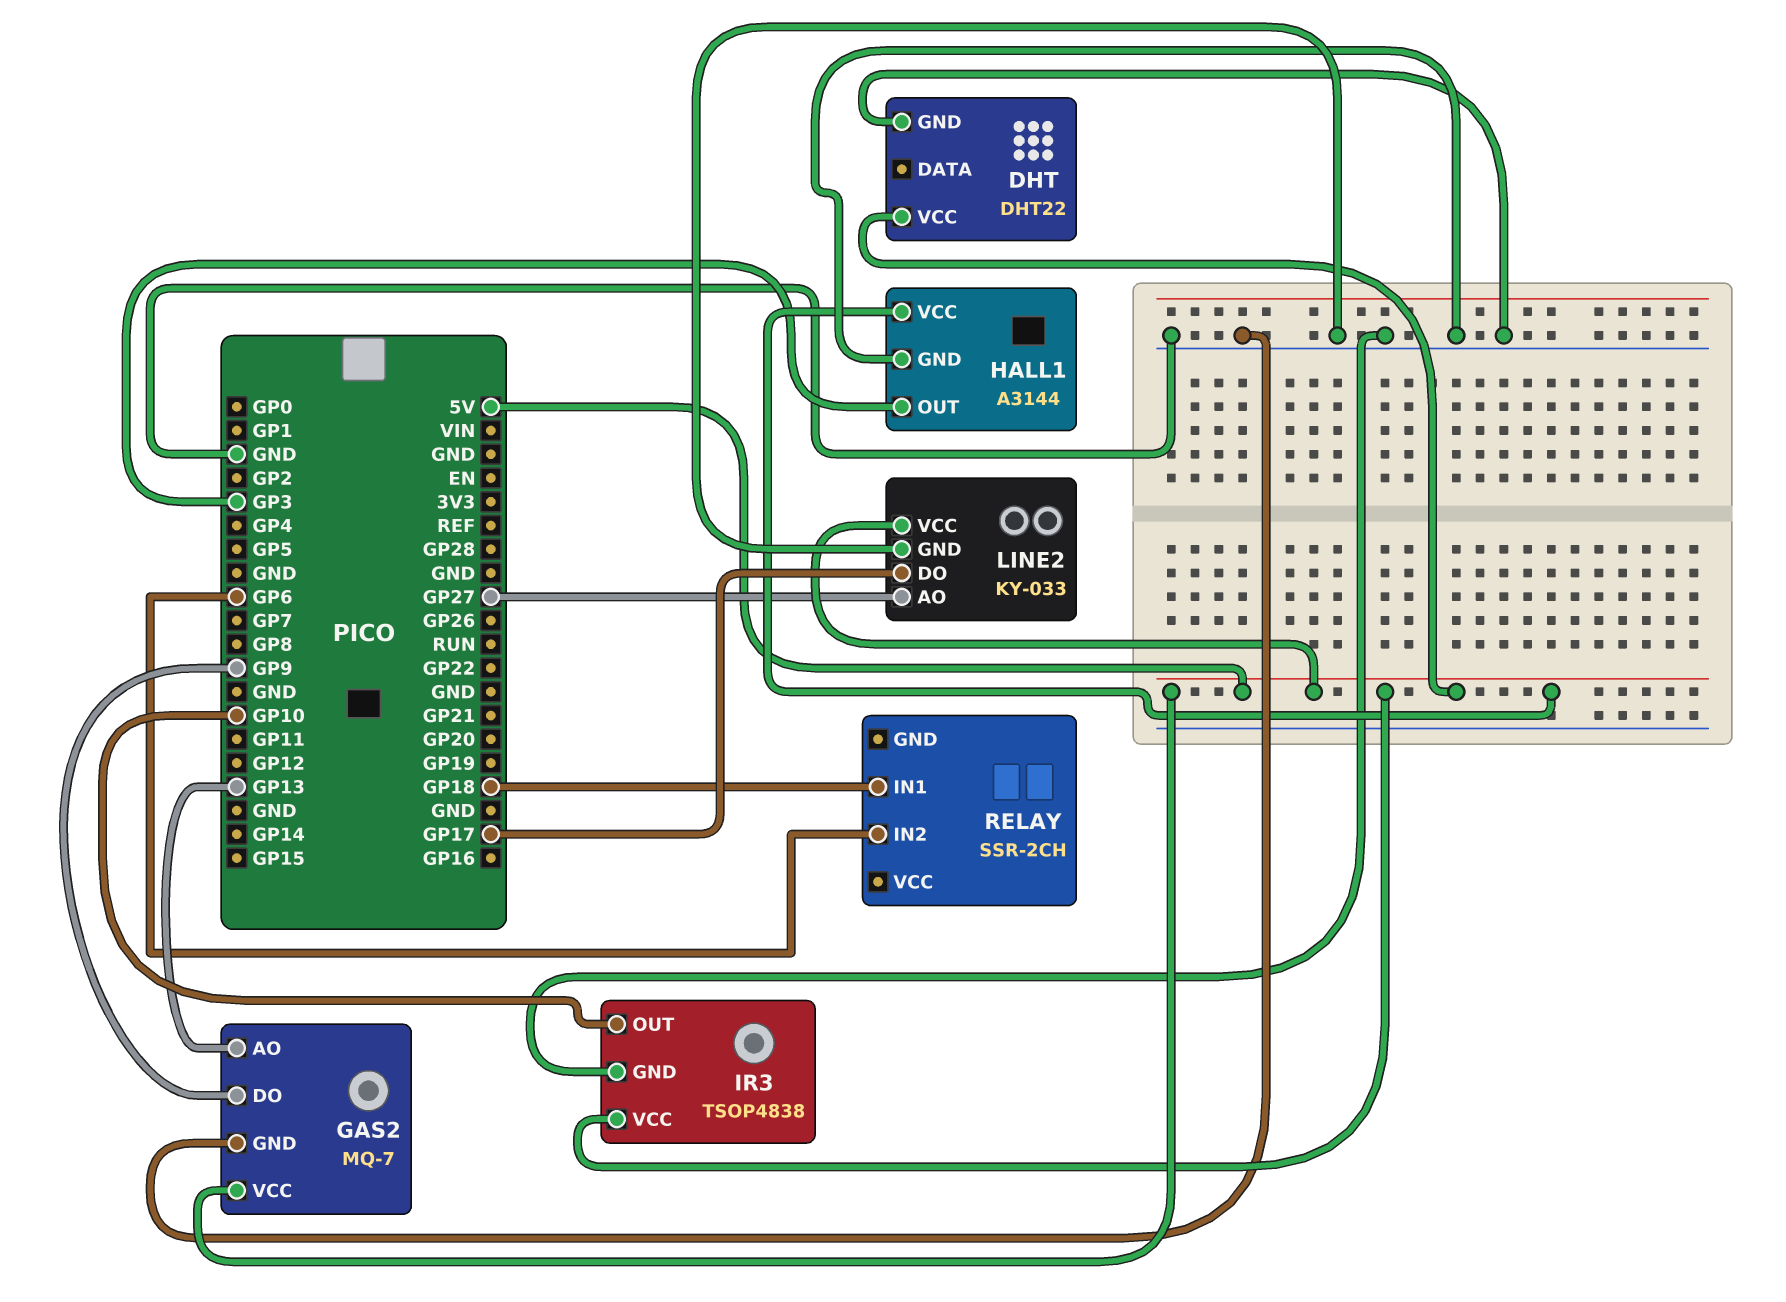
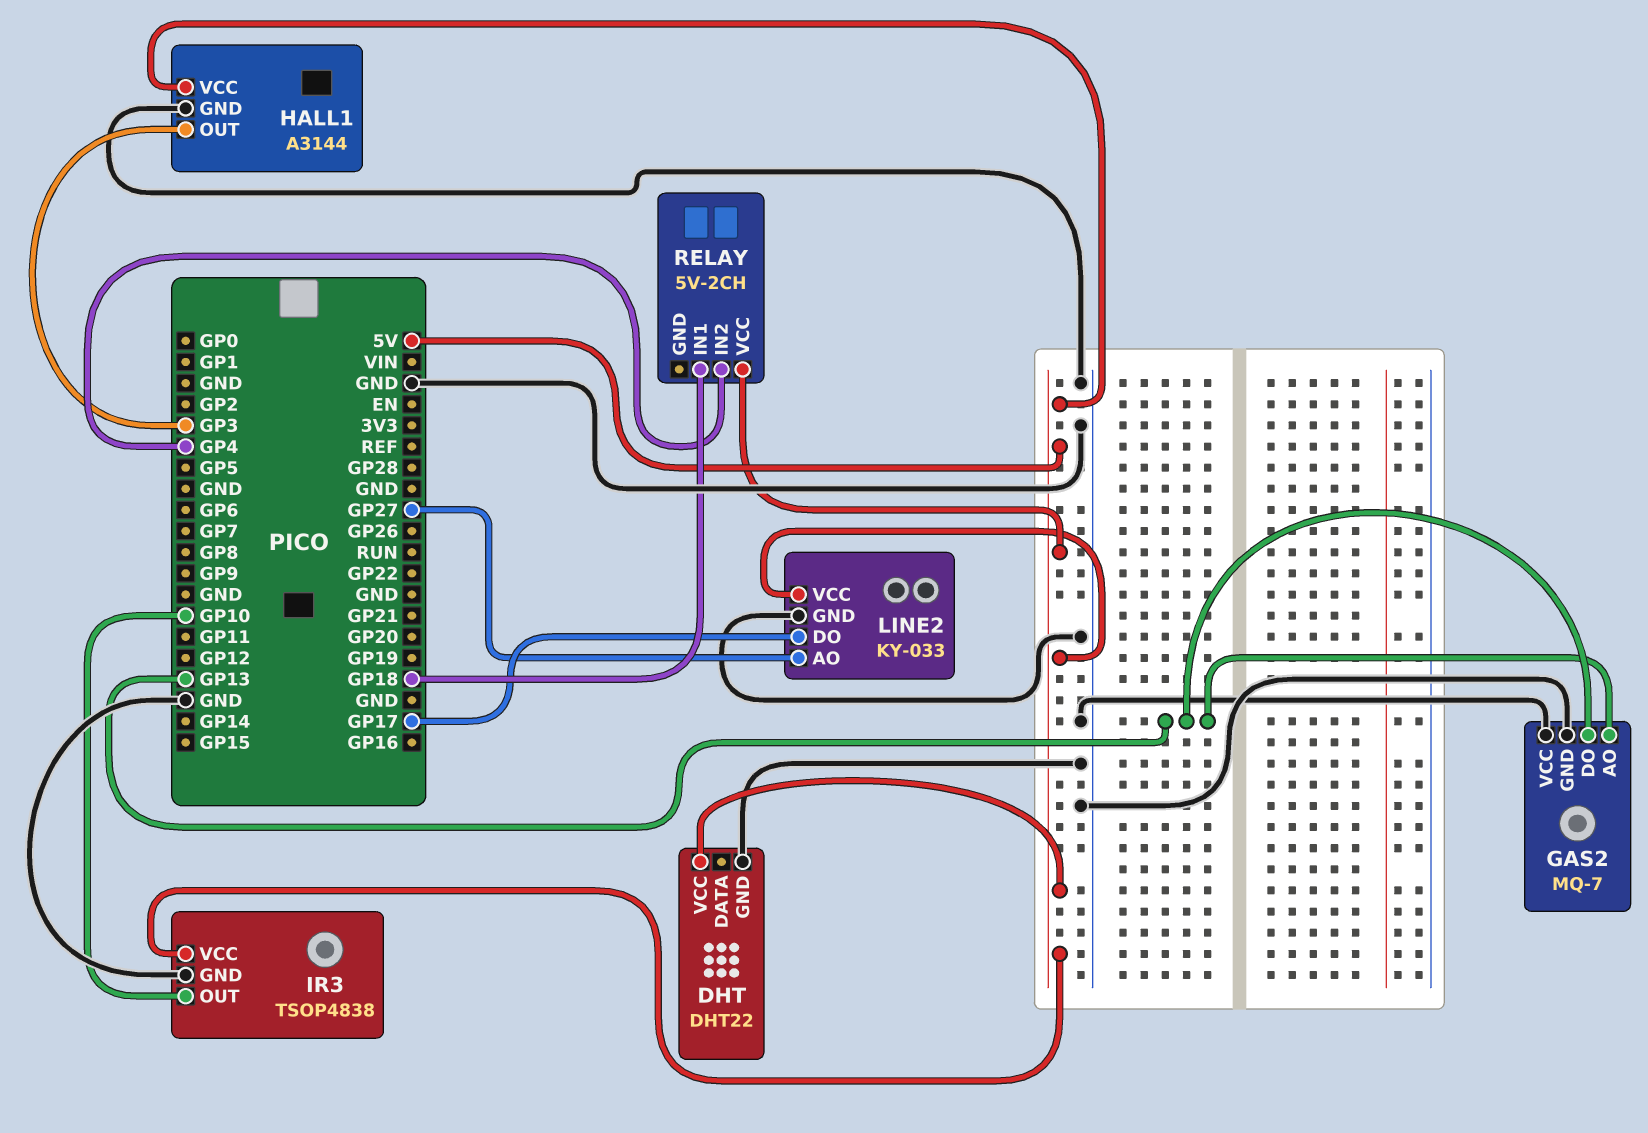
GAS2 pin DO: GP9 -> GP13
GAS2 pin VCC: 5V -> GND
RELAY: SSR-2CH -> 5V-2CH
RELAY pin IN2: GP6 -> GP4
RELAY pin VCC: none -> 5V

